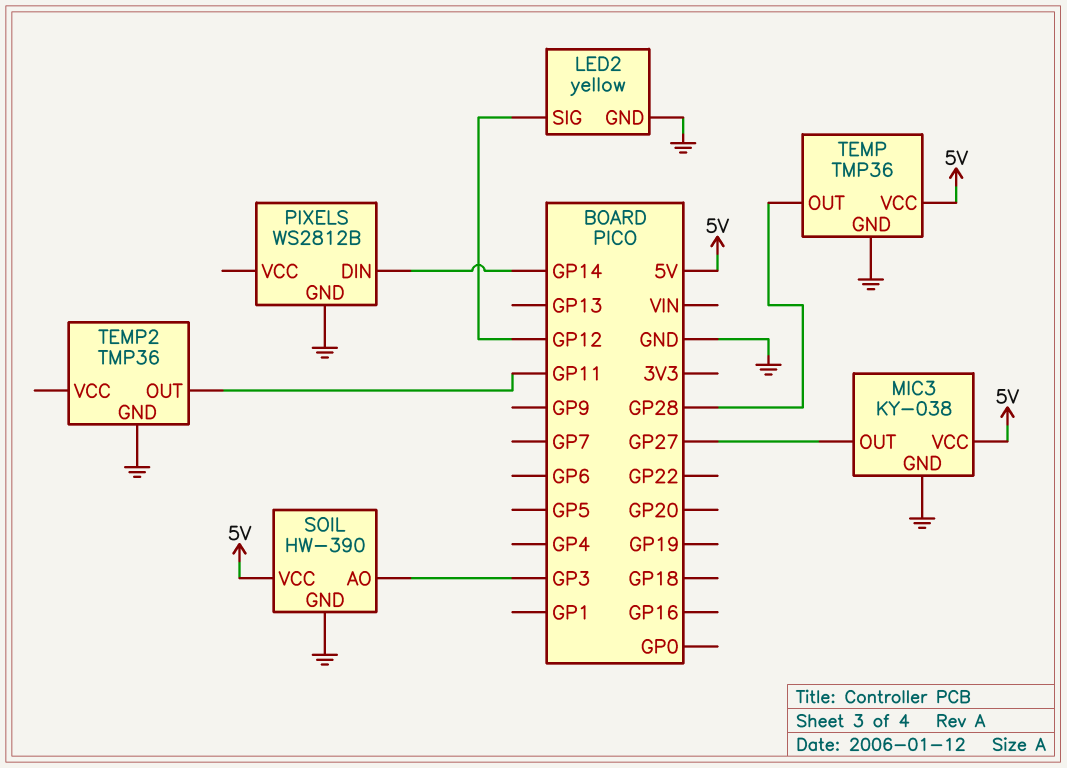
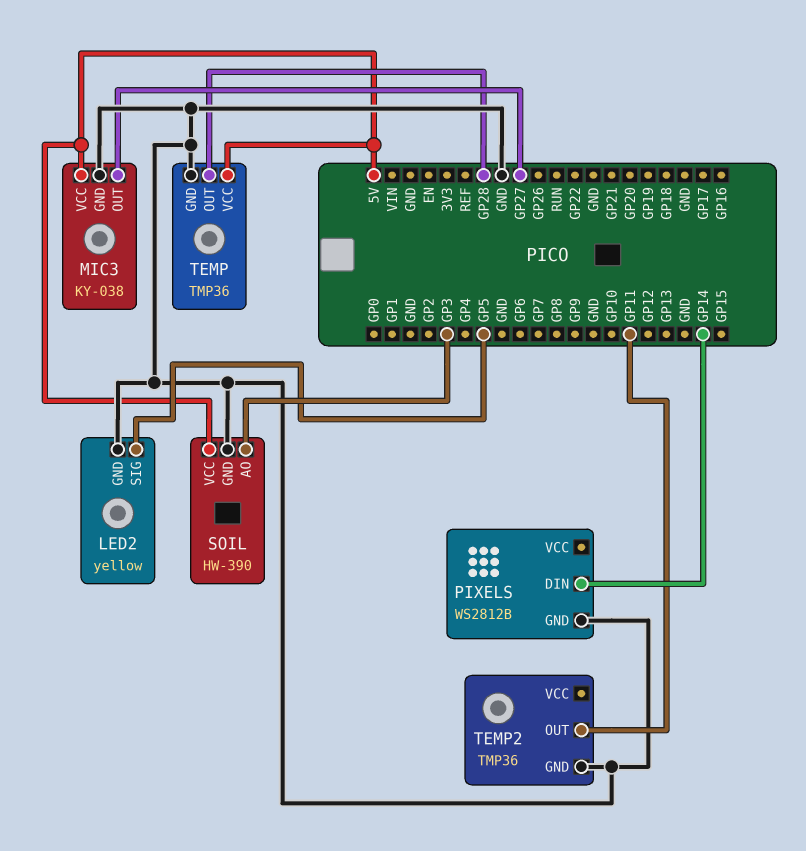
LED2 pin SIG: GP12 -> GP5

